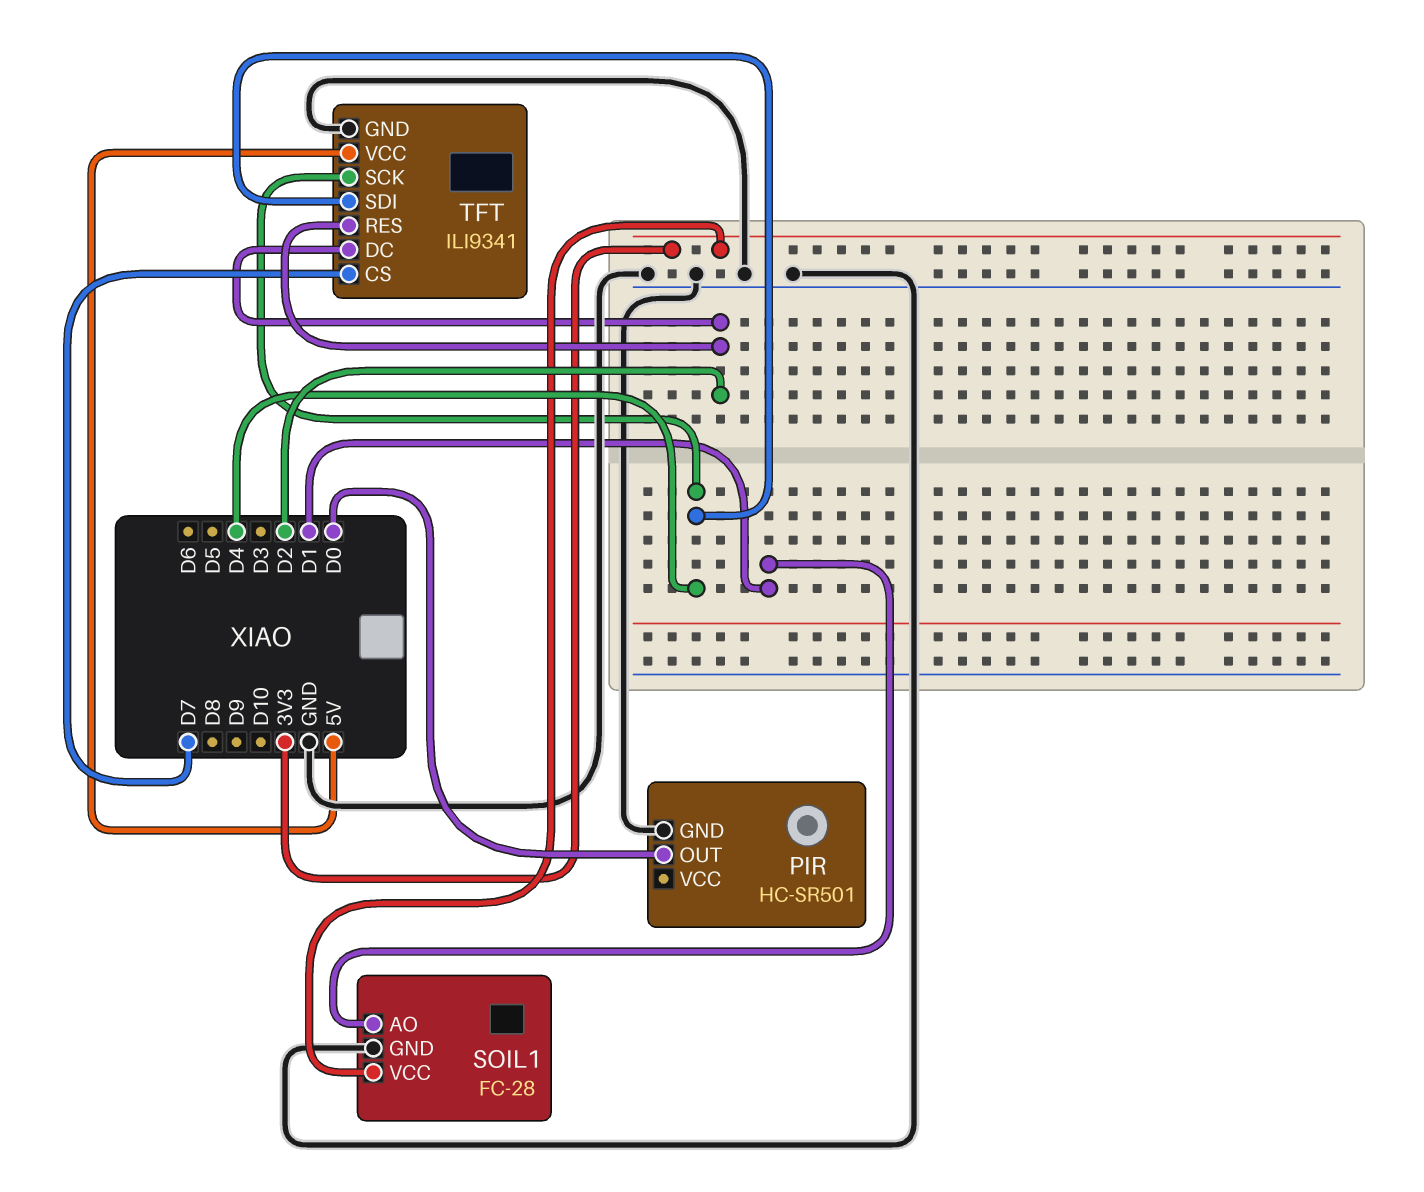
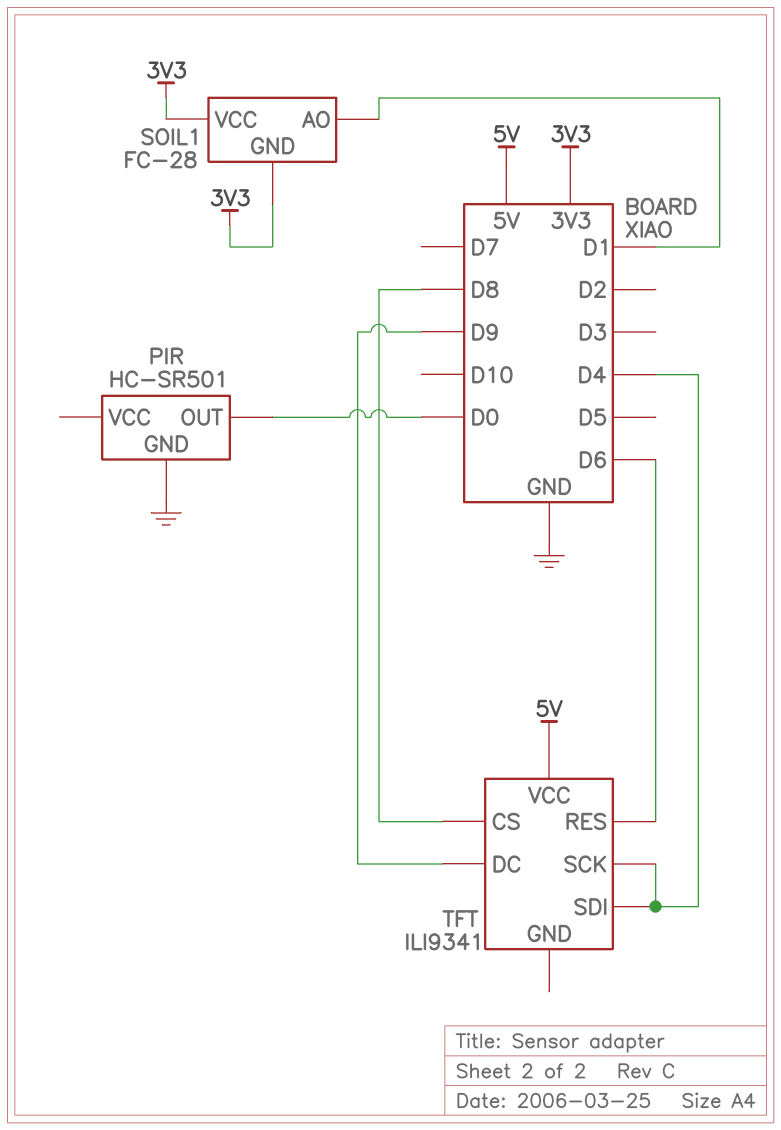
SOIL1 pin GND: GND -> 3V3
TFT pin CS: D7 -> D8
TFT pin DC: D2 -> D9
TFT pin GND: GND -> none
TFT pin RES: D2 -> D6

